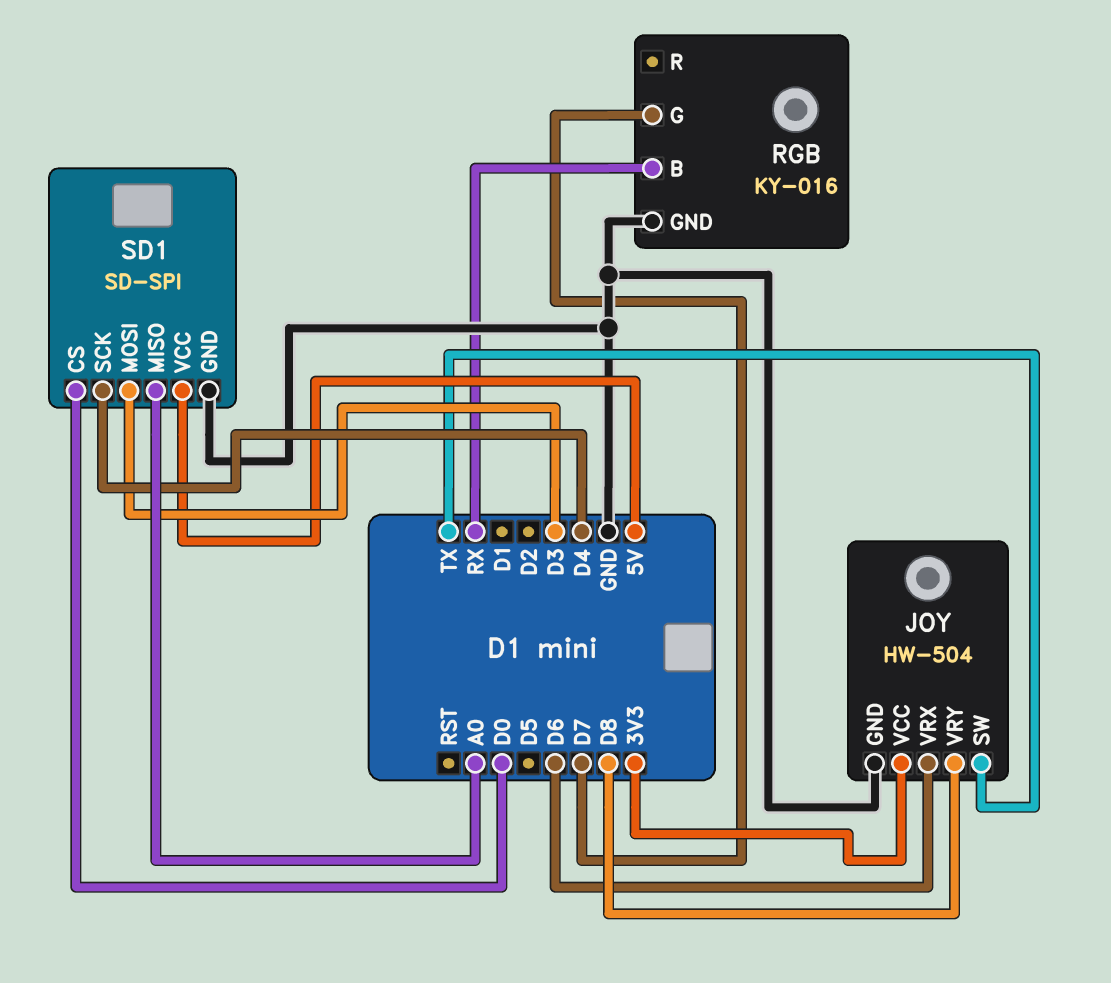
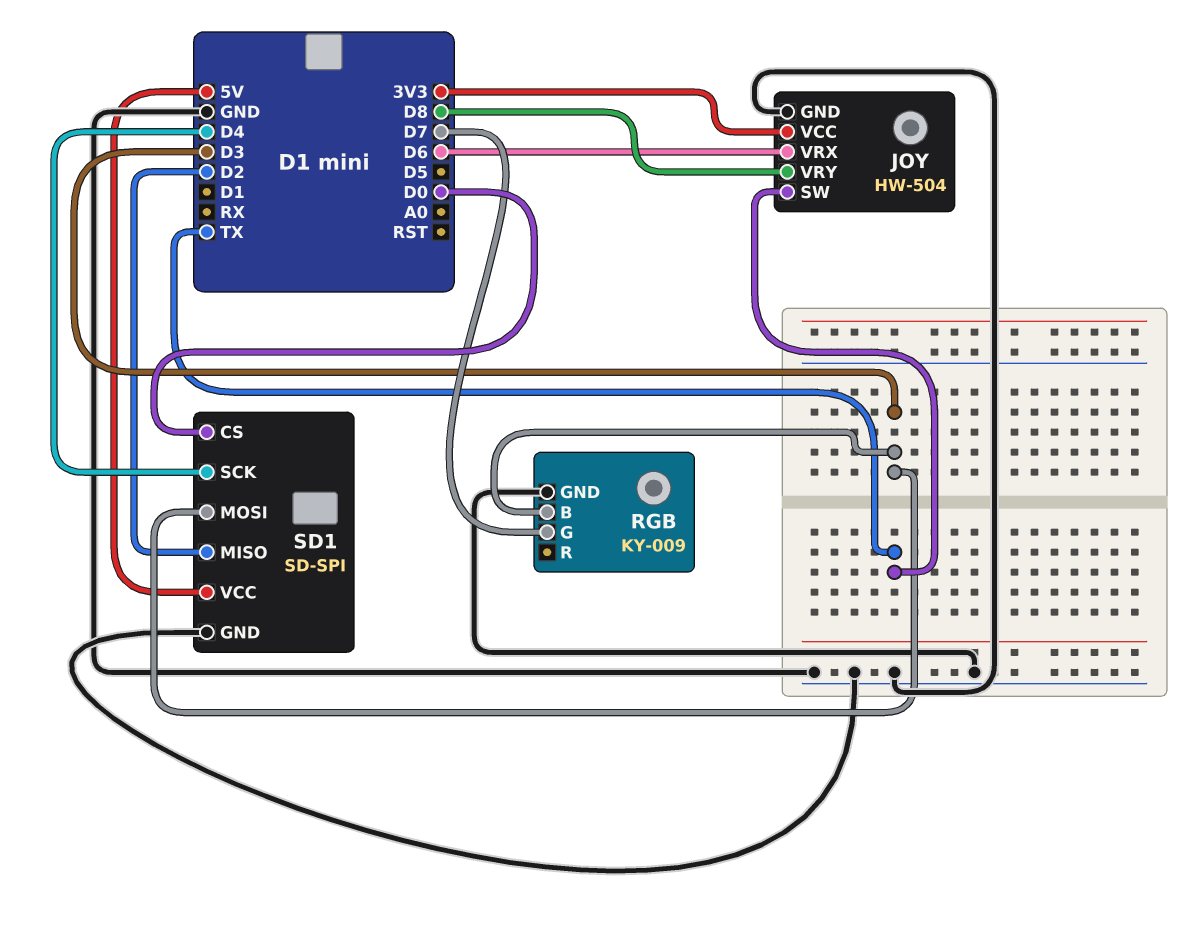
RGB: KY-016 -> KY-009
RGB pin B: RX -> D3
SD1 pin MISO: A0 -> D2

